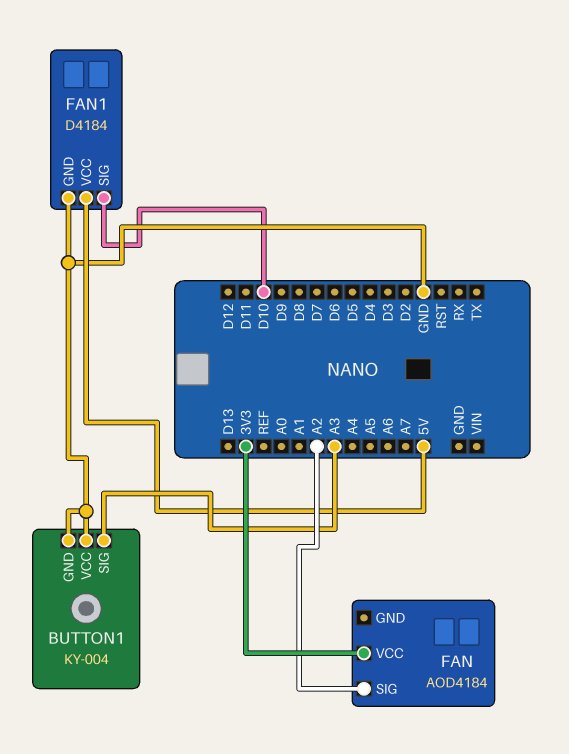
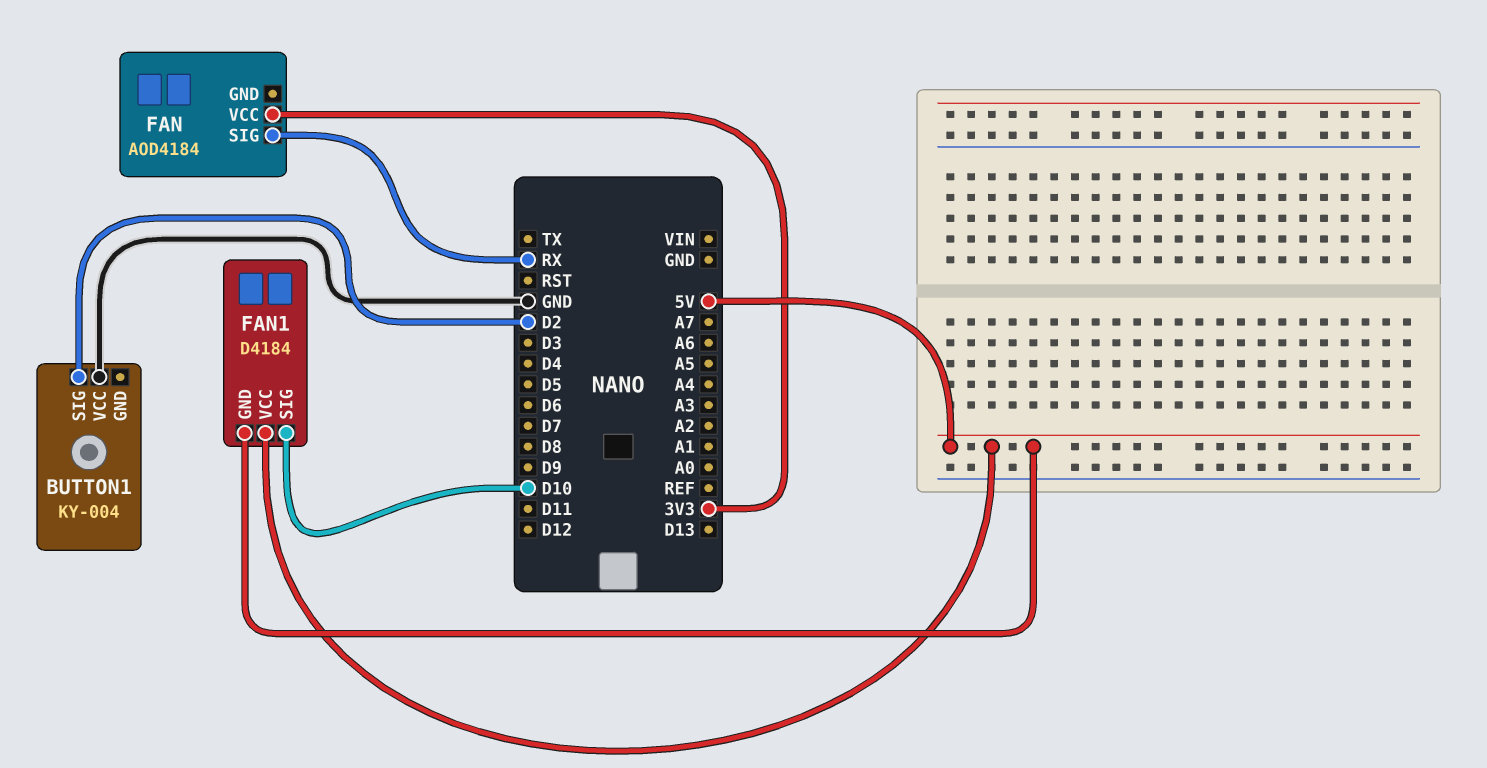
BUTTON1 pin GND: GND -> none
BUTTON1 pin SIG: A3 -> D2
FAN pin SIG: A2 -> RX
FAN1 pin GND: GND -> 5V

